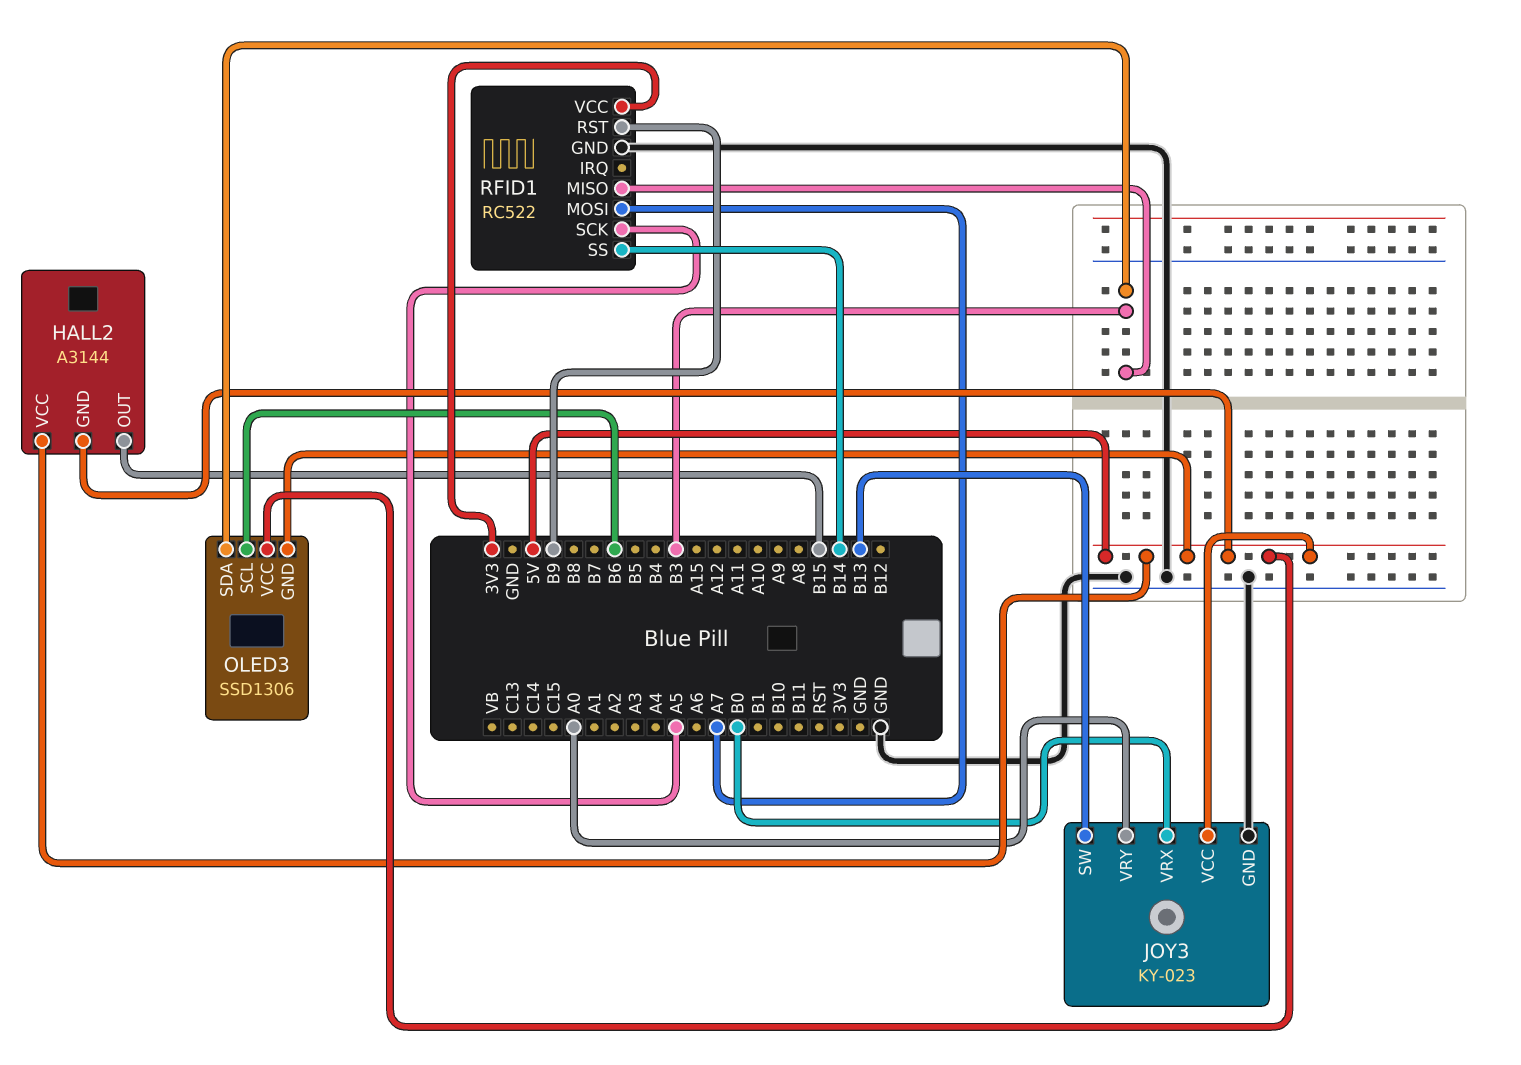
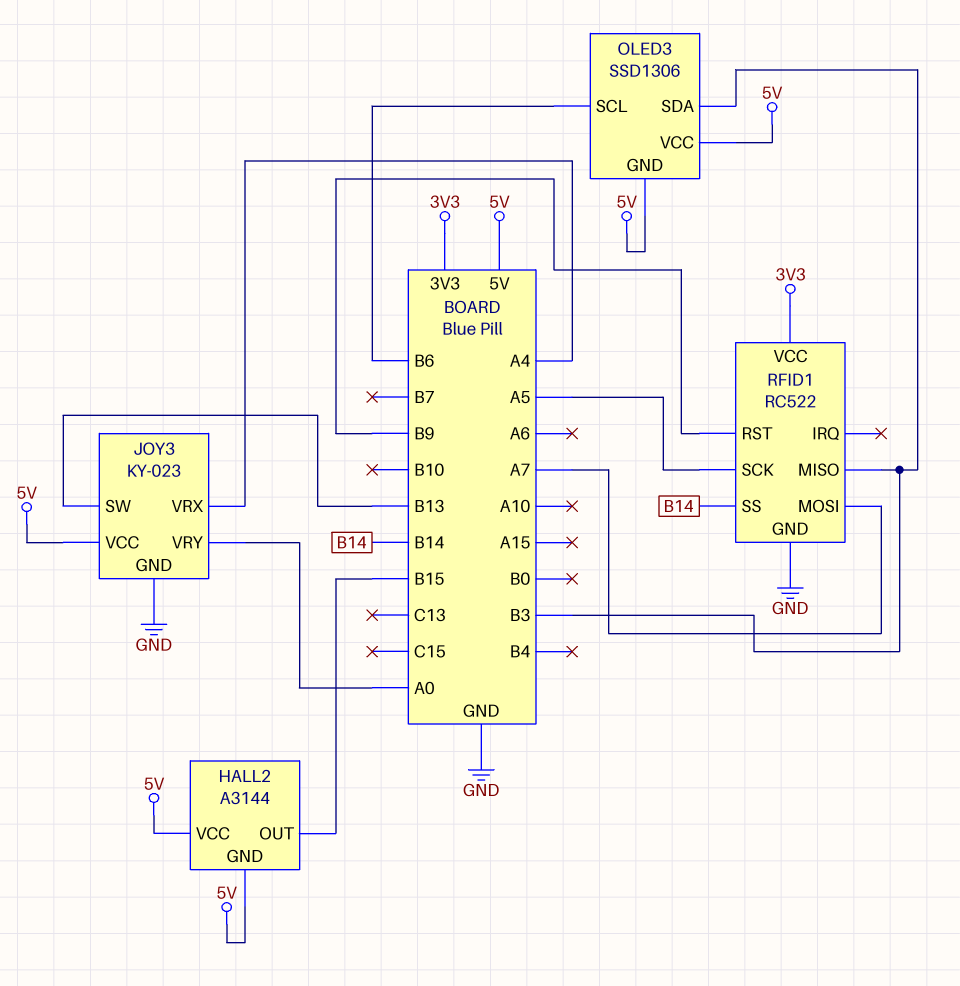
JOY3 pin VRX: B0 -> A4

